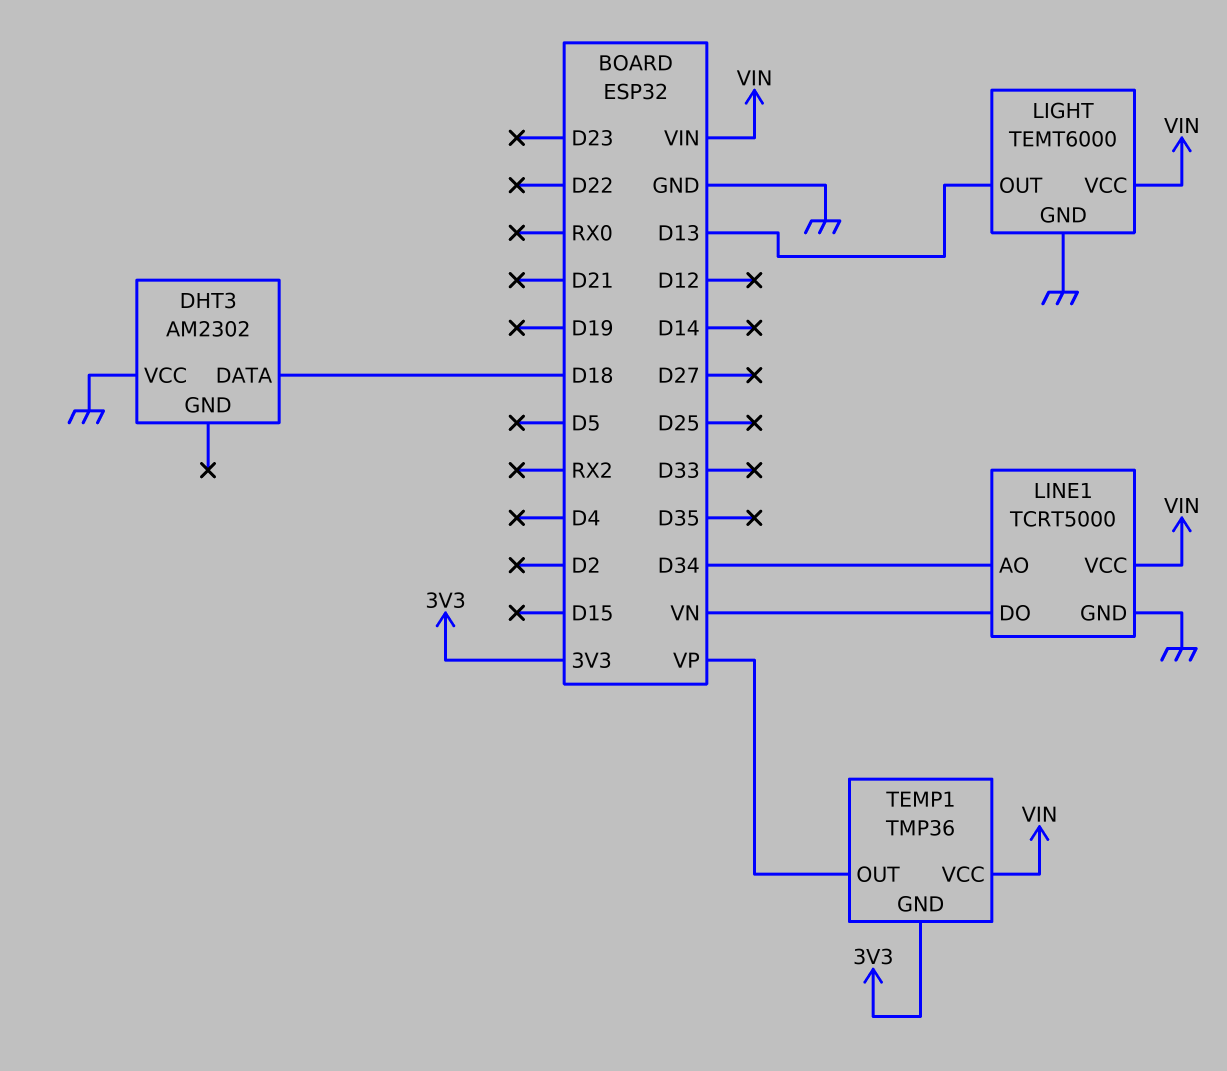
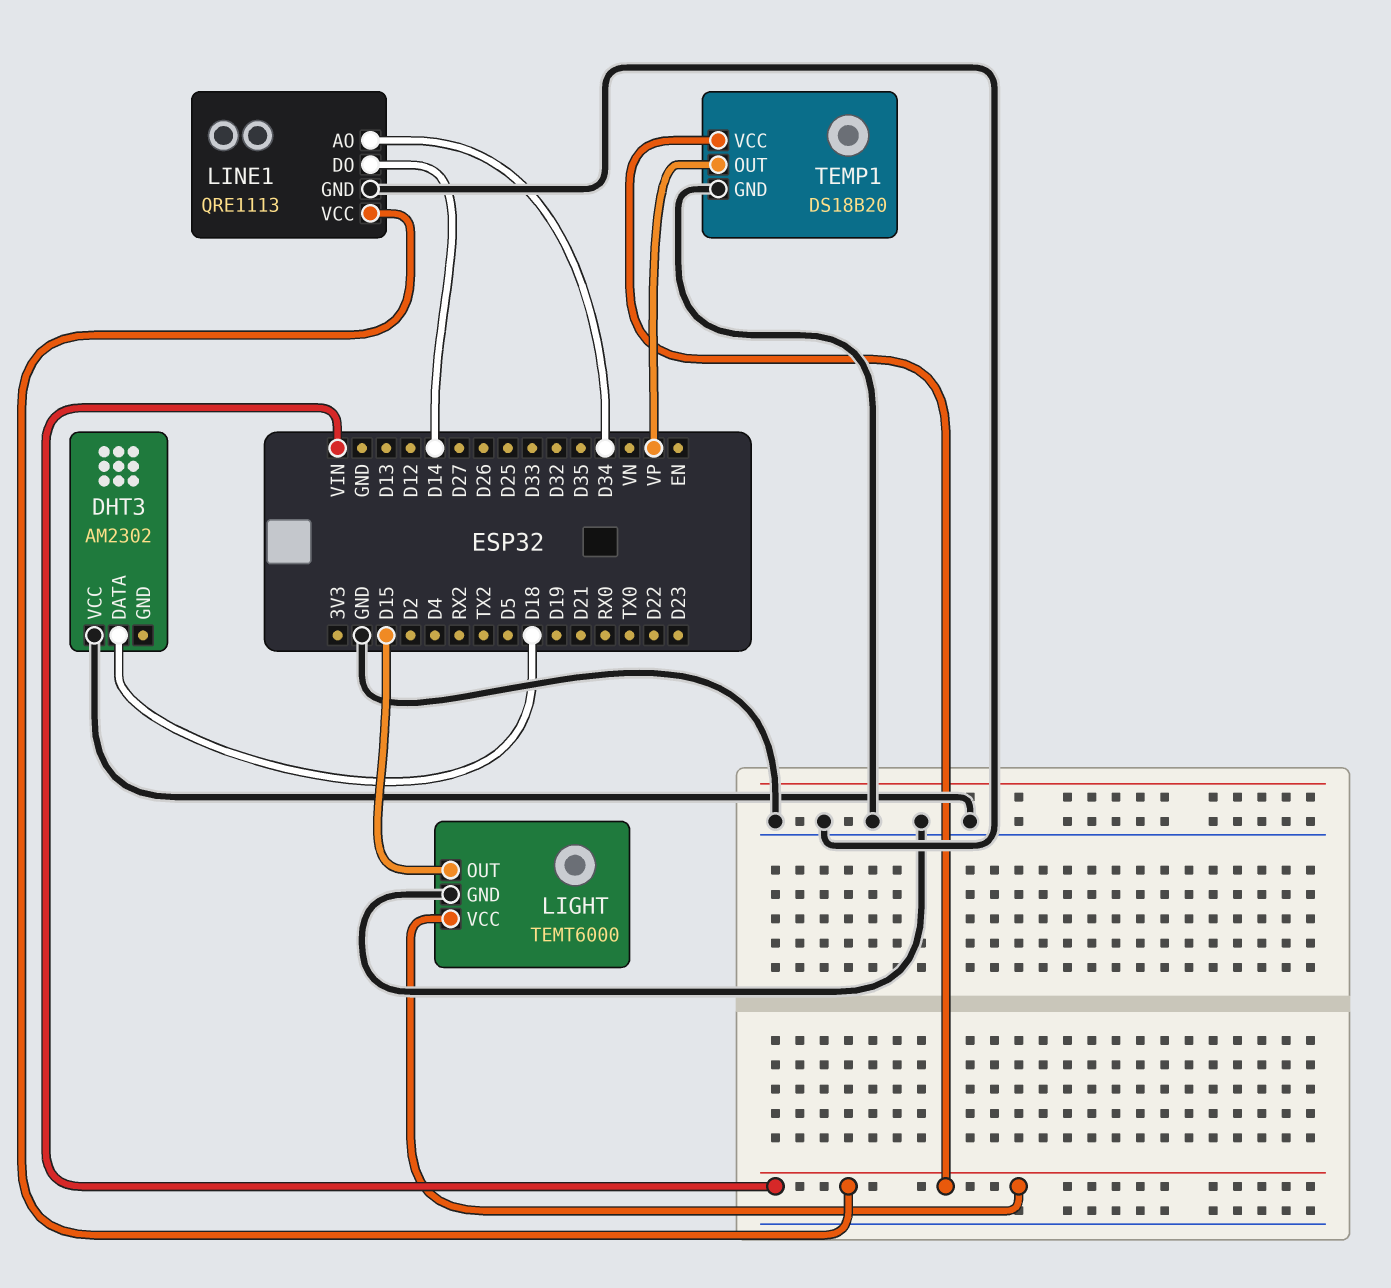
LIGHT pin OUT: D13 -> D15
LINE1: TCRT5000 -> QRE1113
LINE1 pin DO: VN -> D14
TEMP1: TMP36 -> DS18B20
TEMP1 pin GND: 3V3 -> GND

